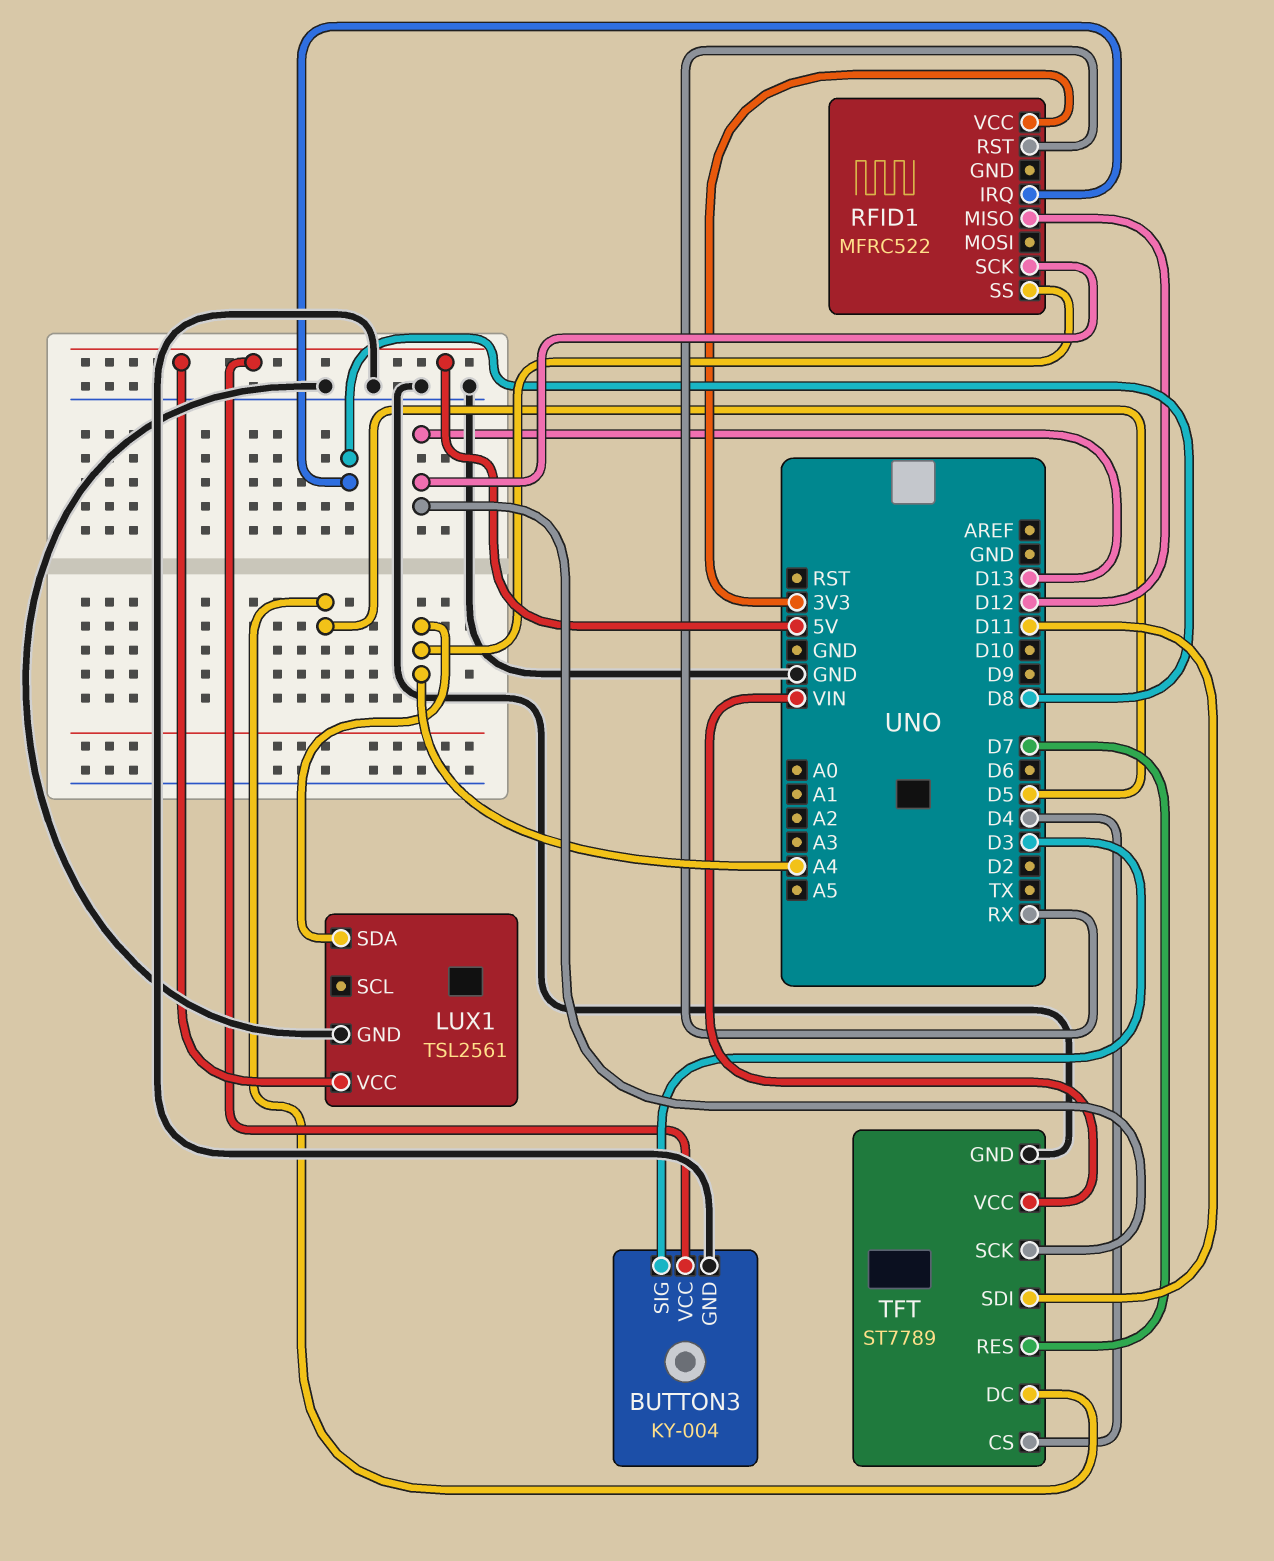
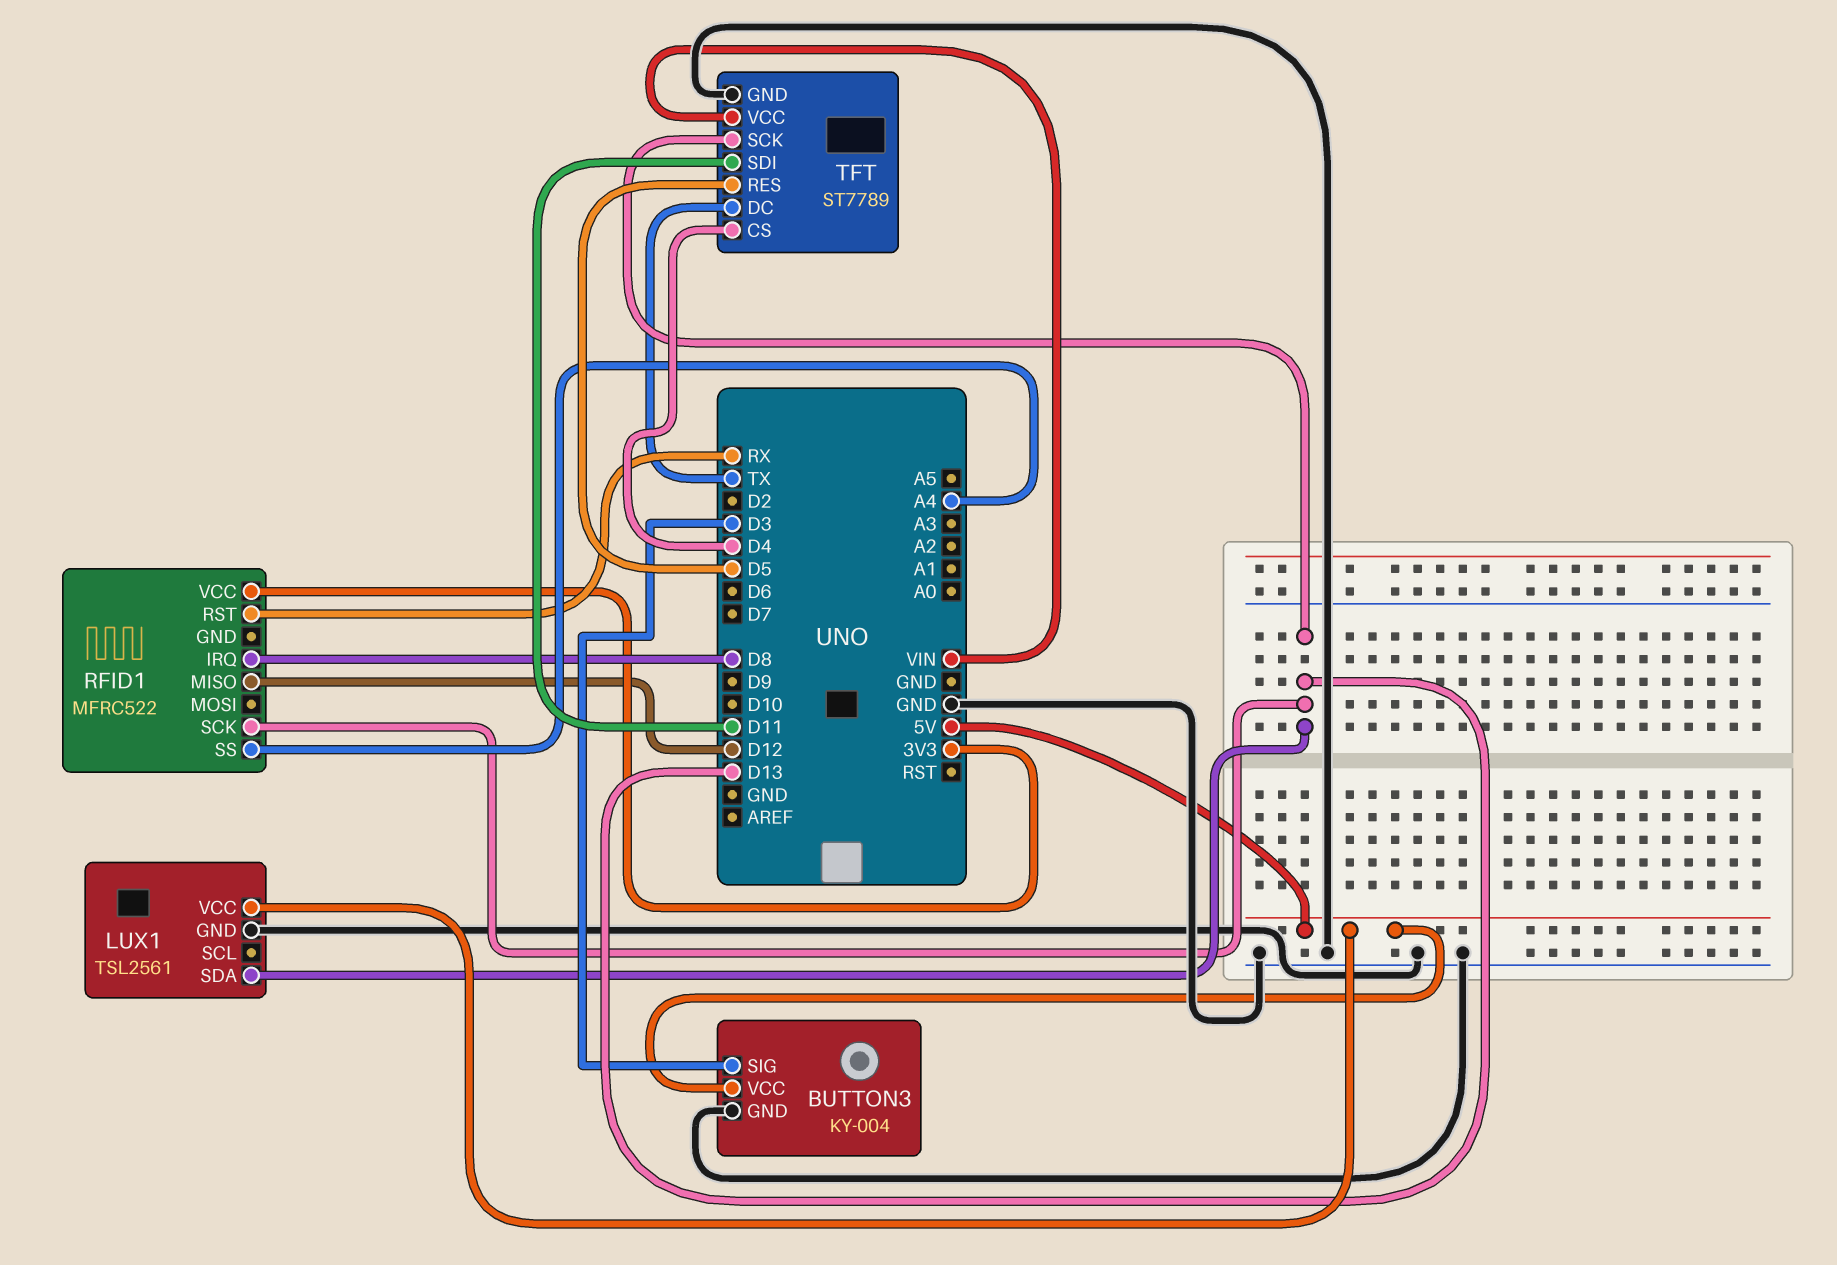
LUX1 pin SDA: A4 -> D13
TFT pin DC: D5 -> TX
TFT pin RES: D7 -> D5

